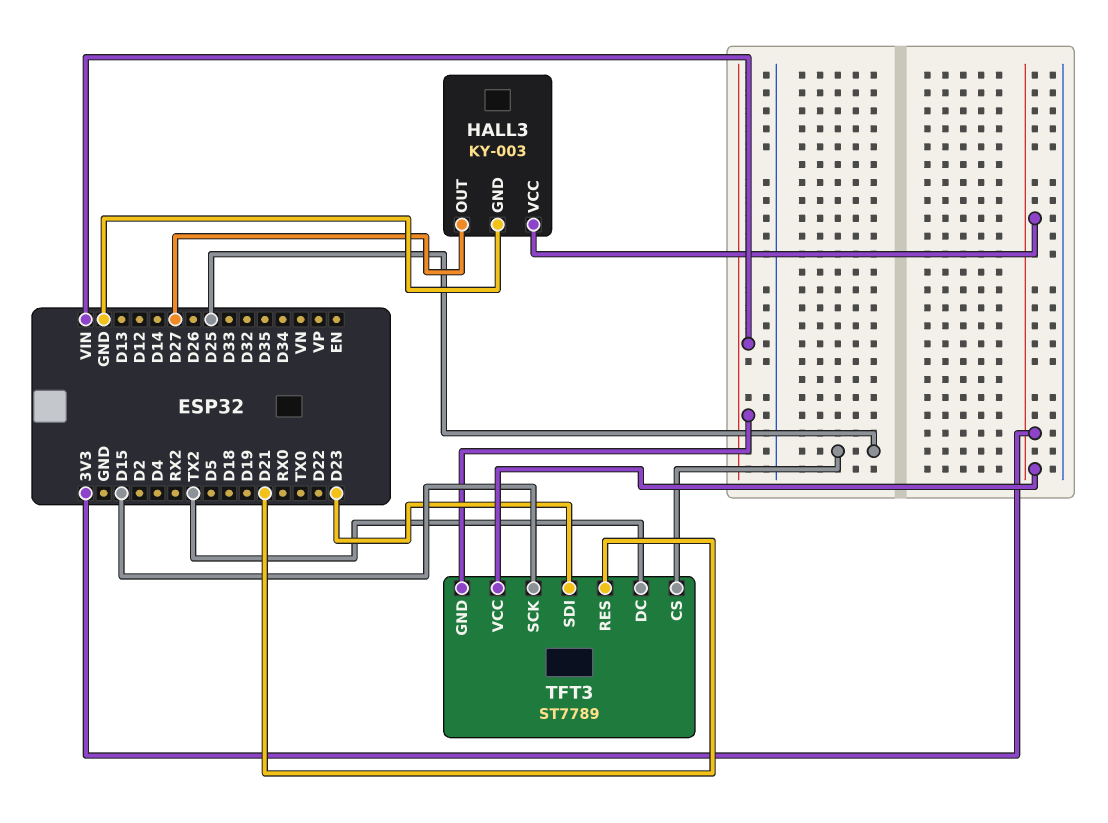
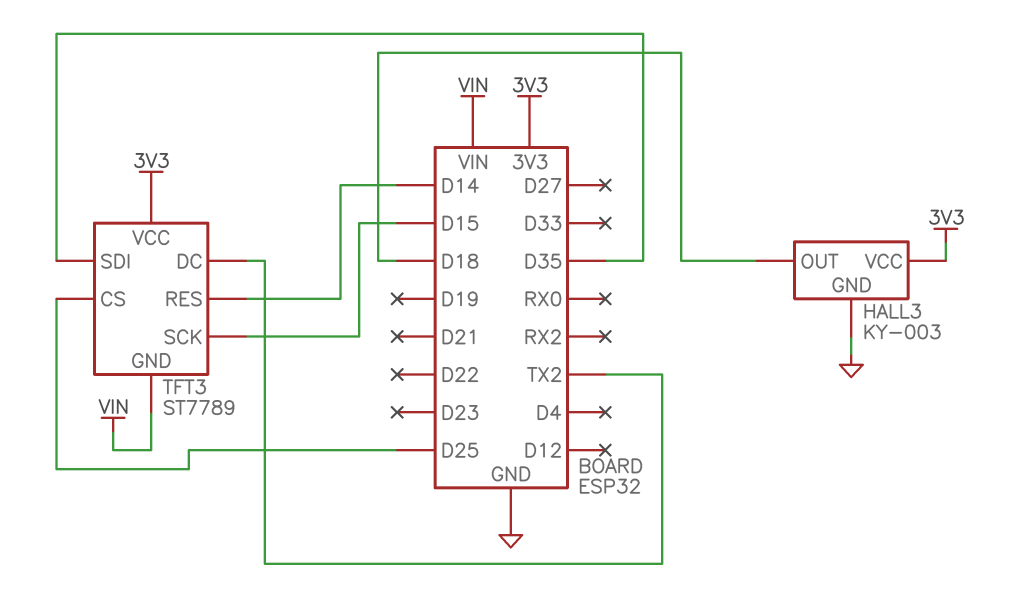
HALL3 pin OUT: D27 -> D18
TFT3 pin RES: D21 -> D14
TFT3 pin SDI: D23 -> D35

